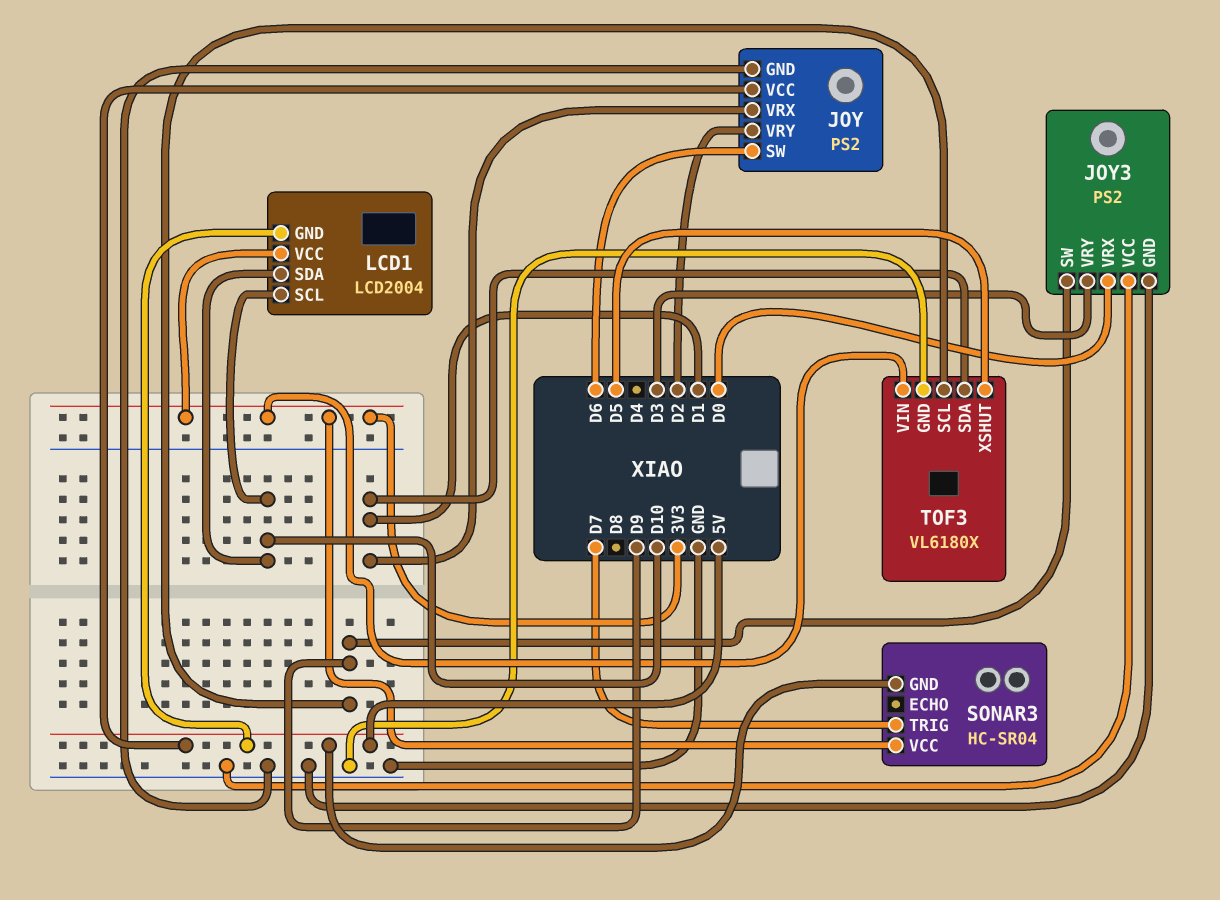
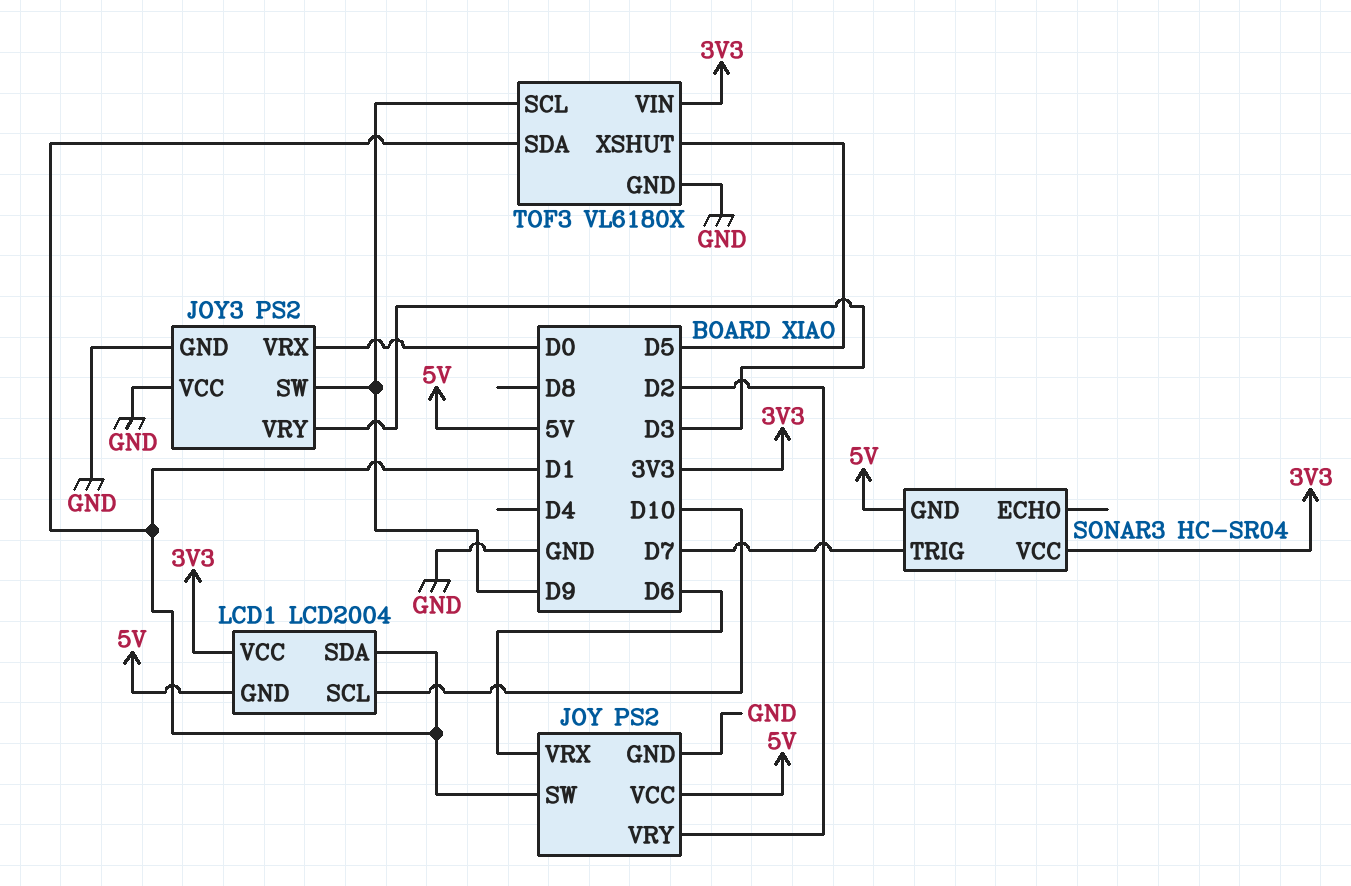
JOY pin SW: D6 -> D1
JOY pin VRX: D1 -> D6
LCD1 pin SDA: D10 -> D1

